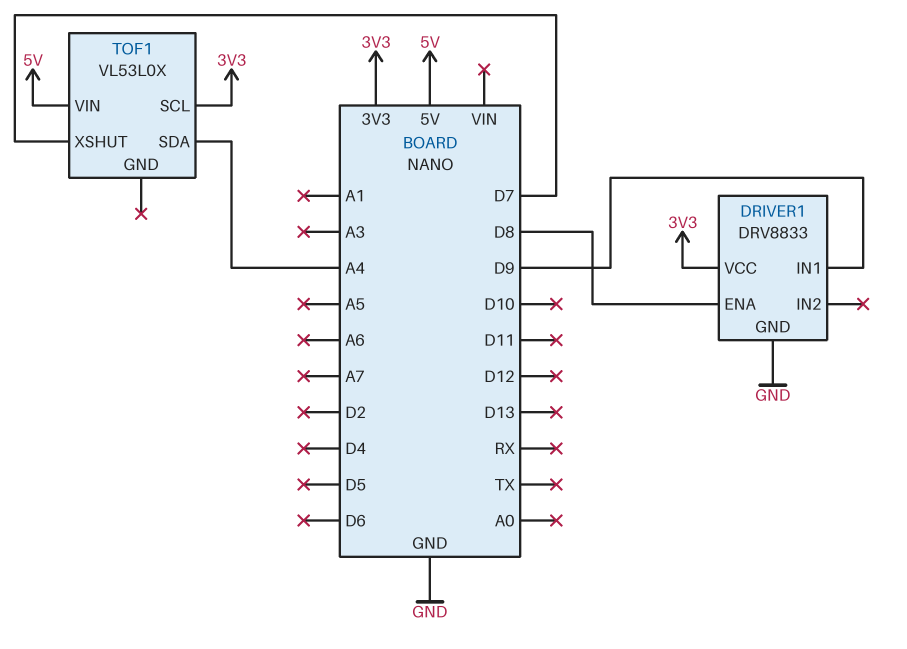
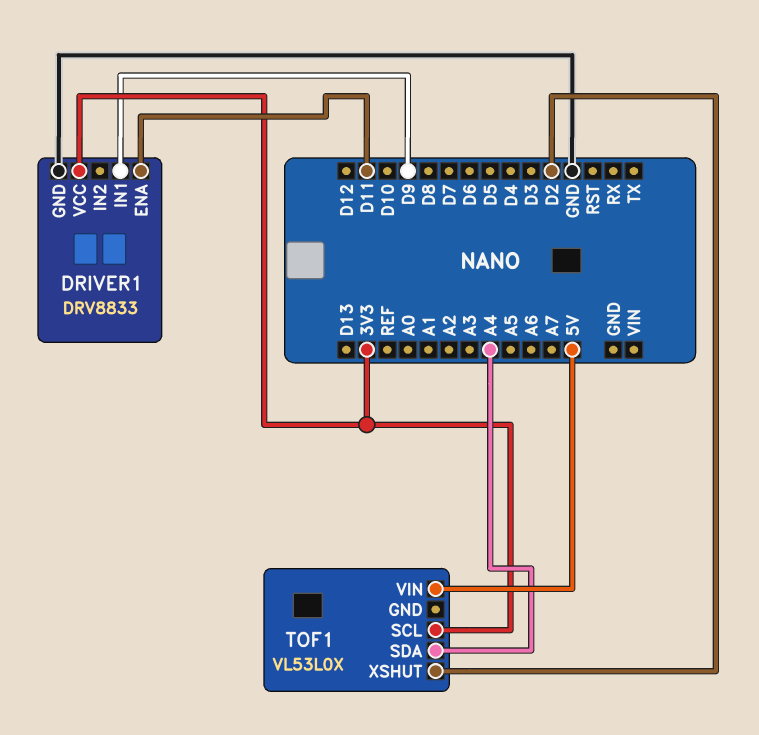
DRIVER1 pin ENA: D8 -> D11
TOF1 pin XSHUT: D7 -> D2

